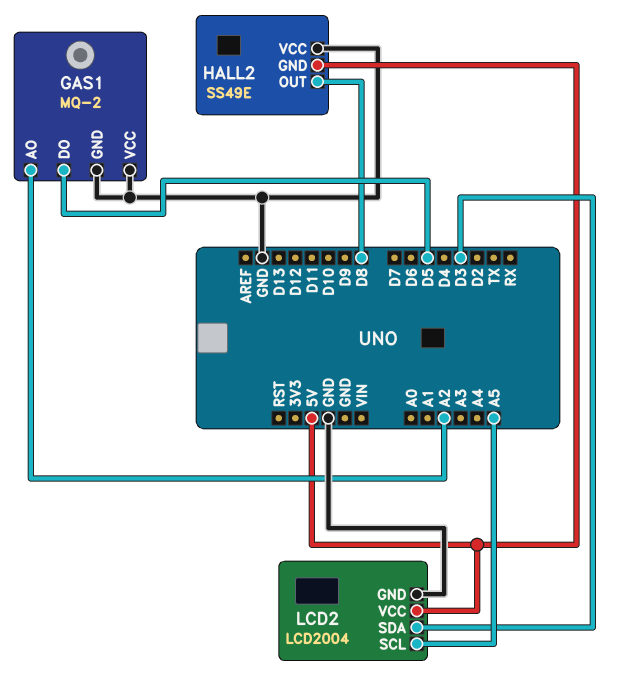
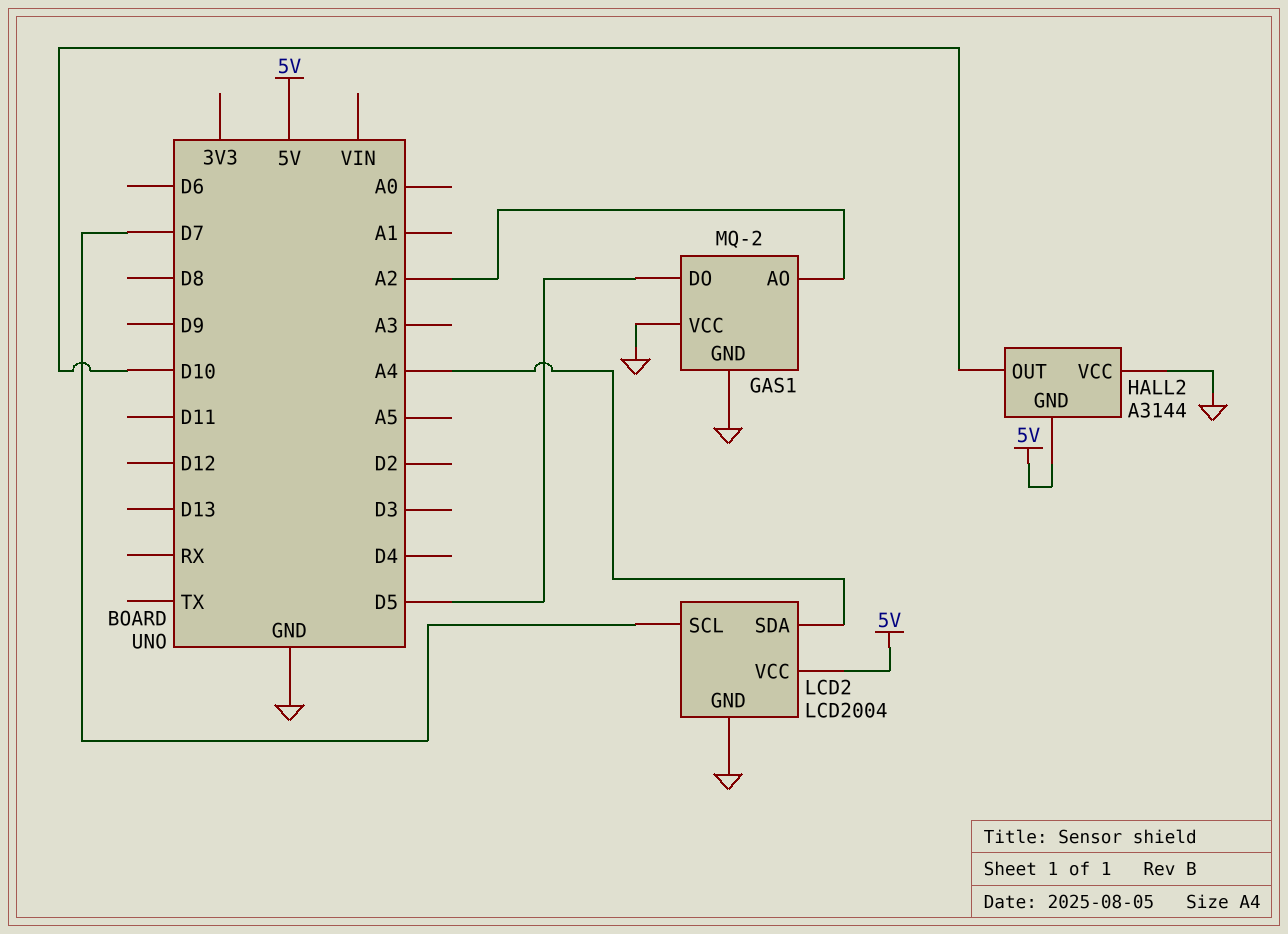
HALL2: SS49E -> A3144
HALL2 pin OUT: D8 -> D10
LCD2 pin SCL: A5 -> D7
LCD2 pin SDA: D3 -> A4

